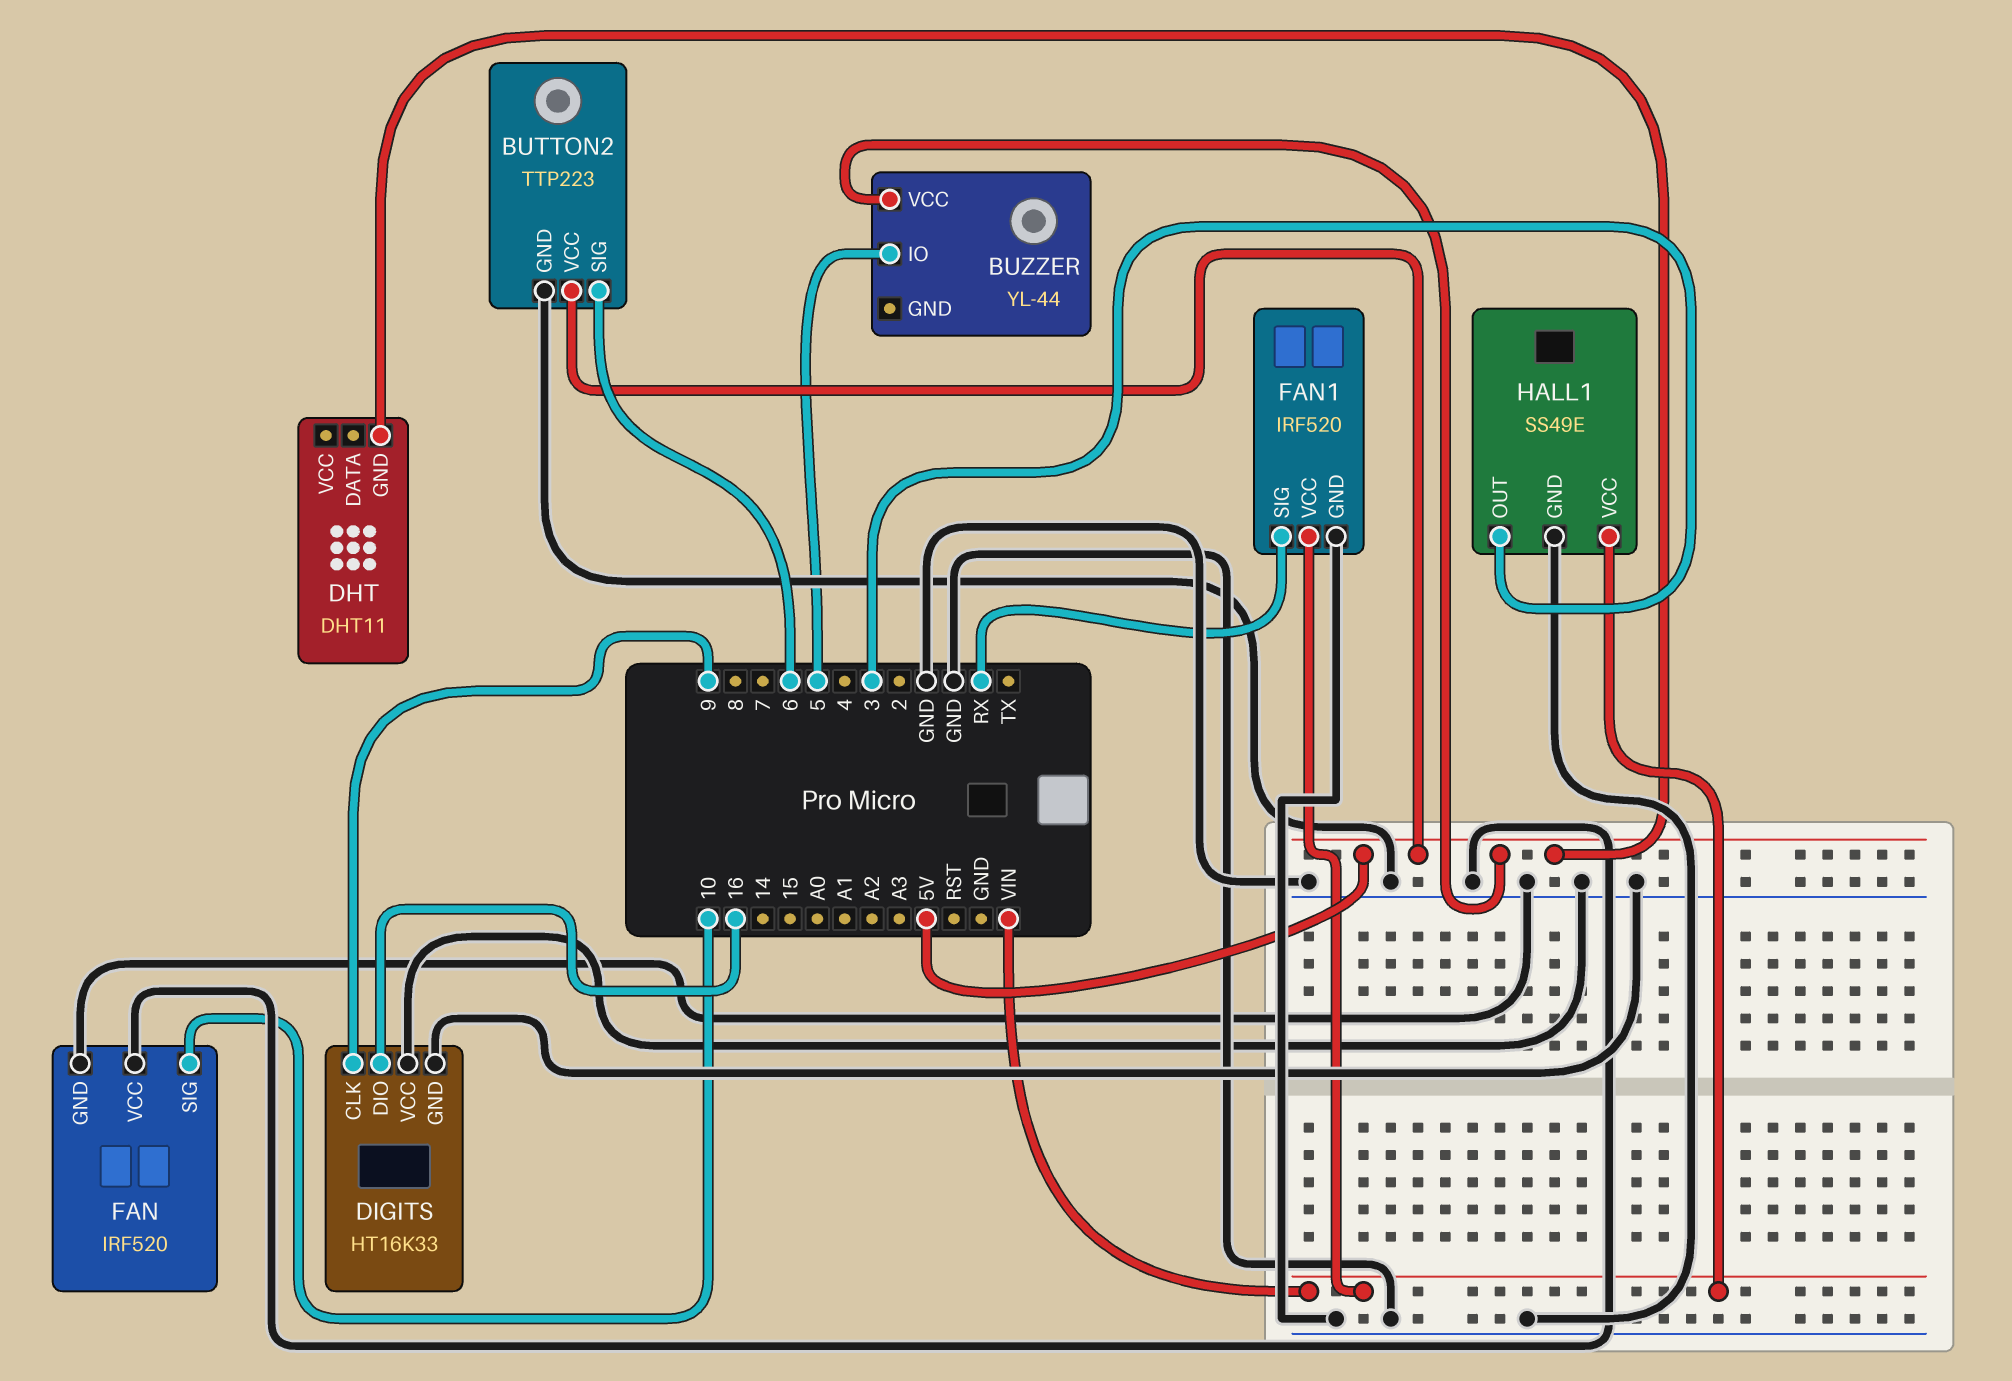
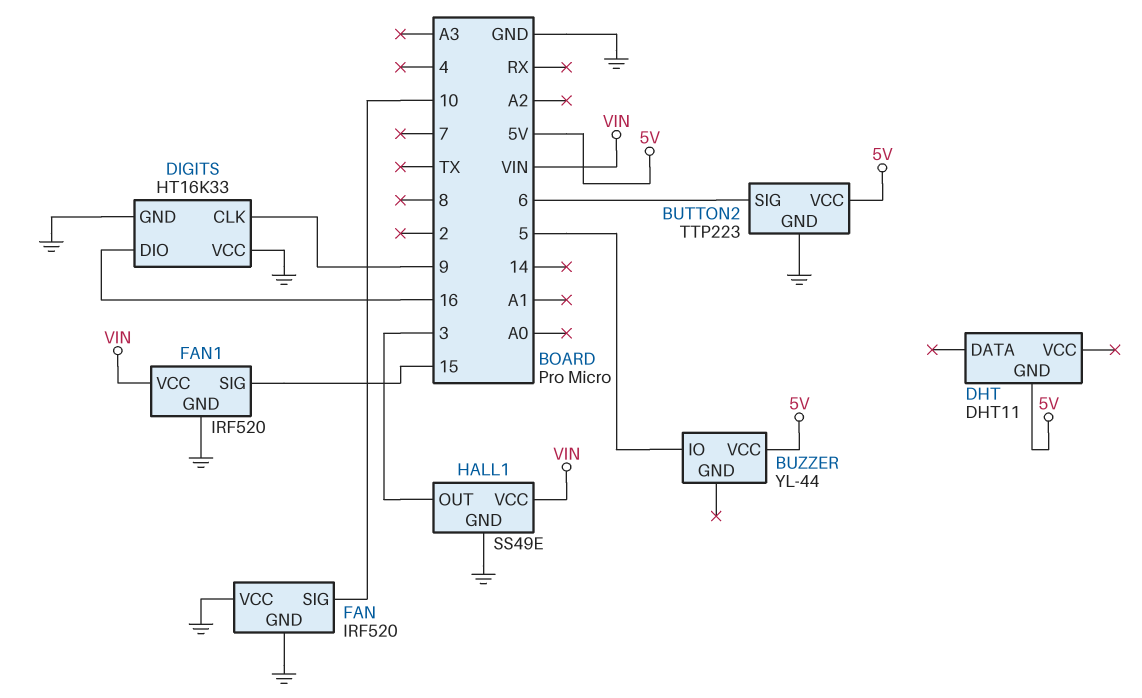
FAN1 pin SIG: RX -> 15

